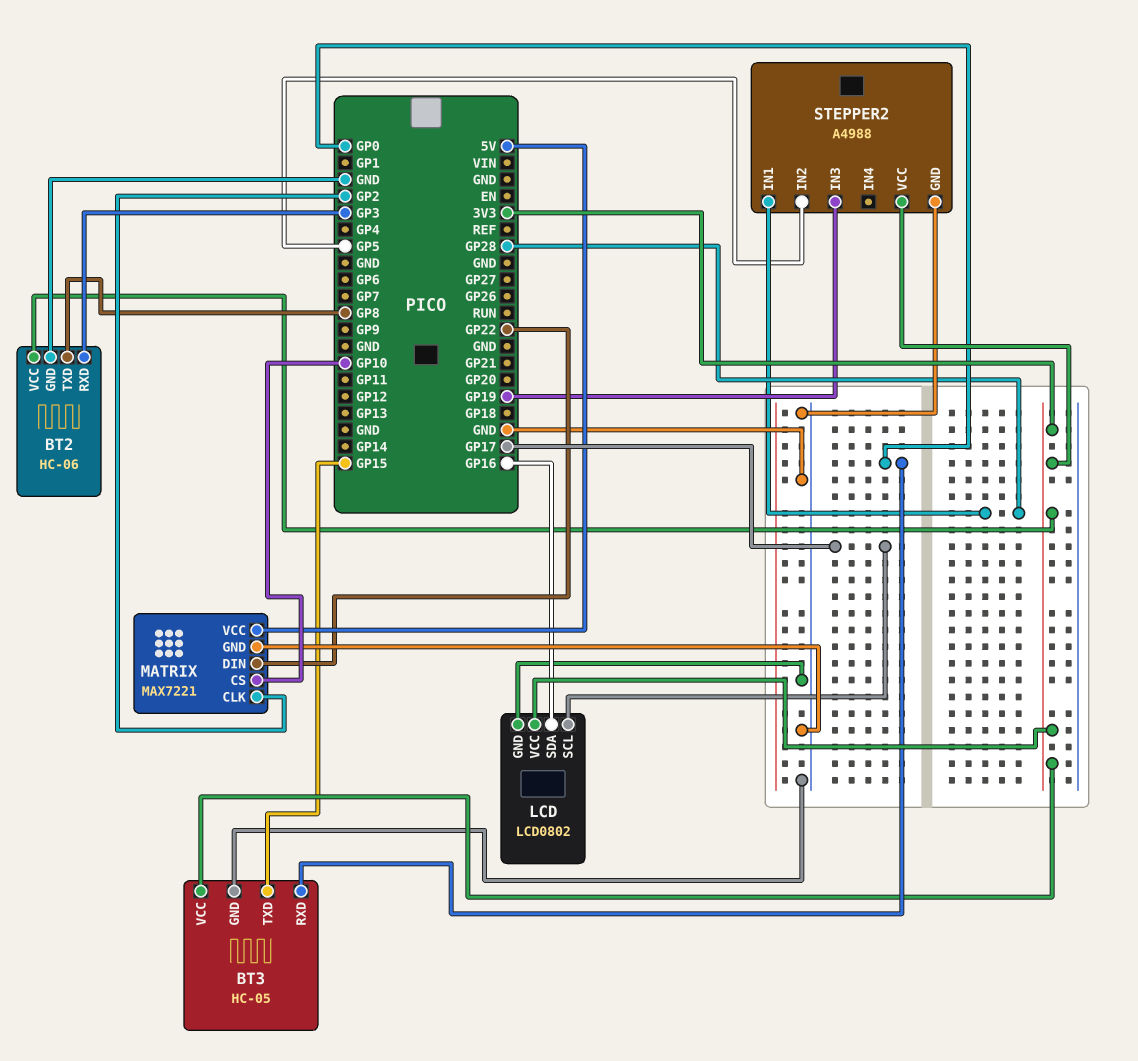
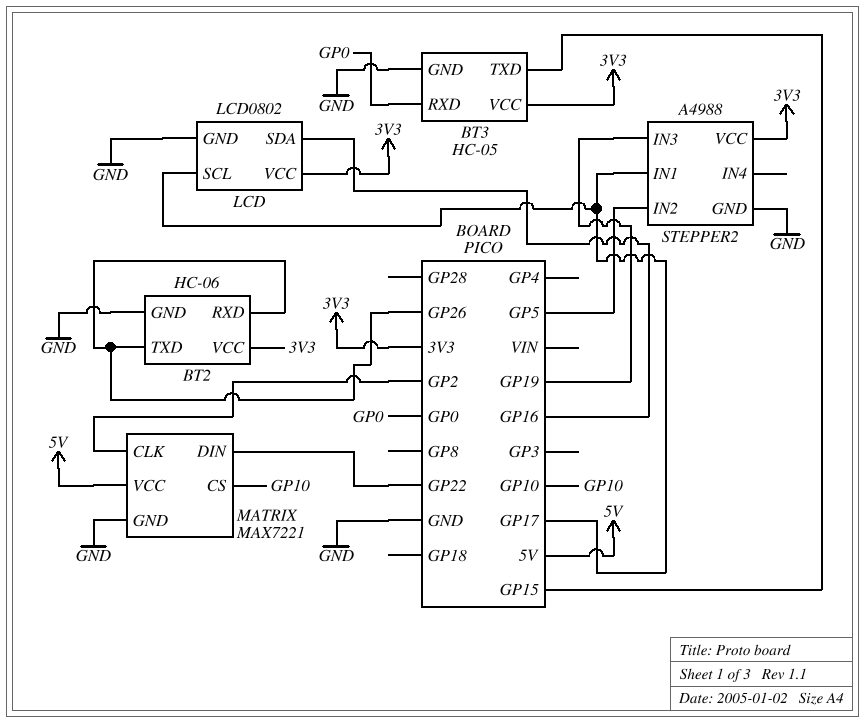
BT2 pin RXD: GP3 -> GP26
BT2 pin TXD: GP8 -> GP26
STEPPER2 pin IN1: GP28 -> GP17

